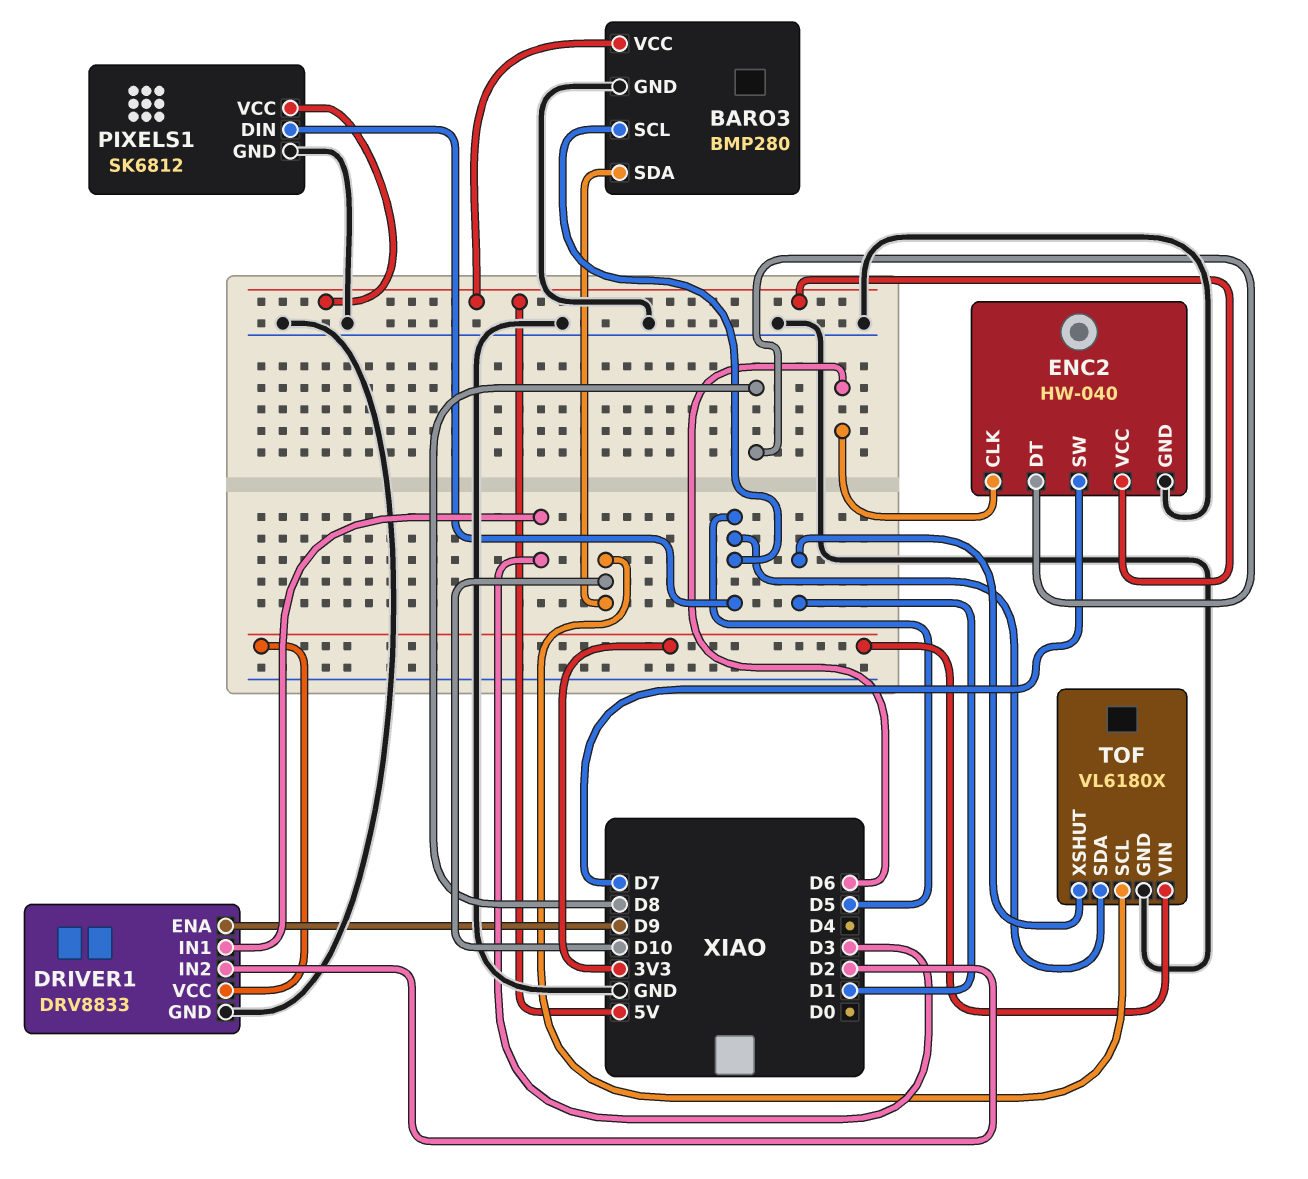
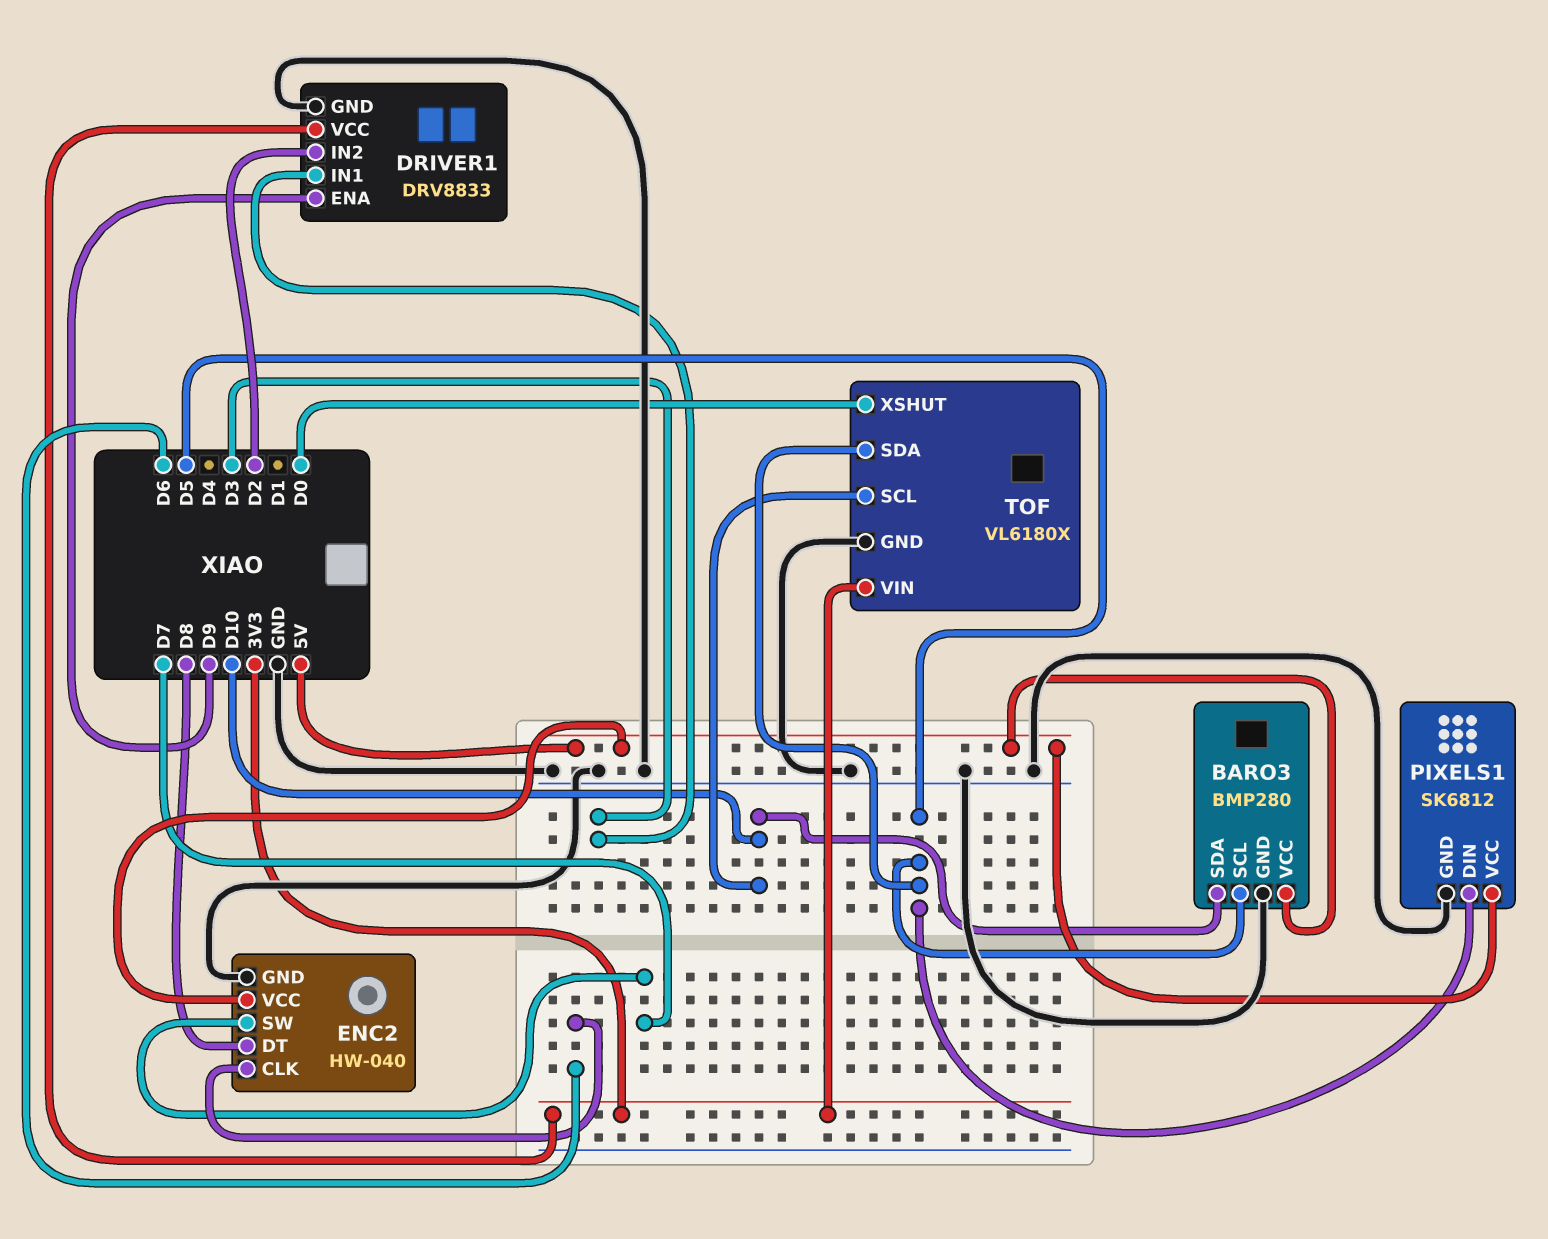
TOF pin XSHUT: D1 -> D0

